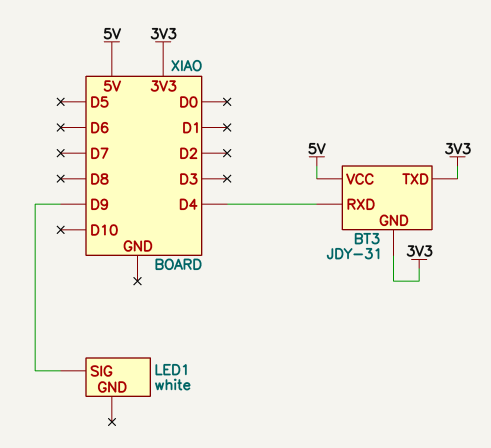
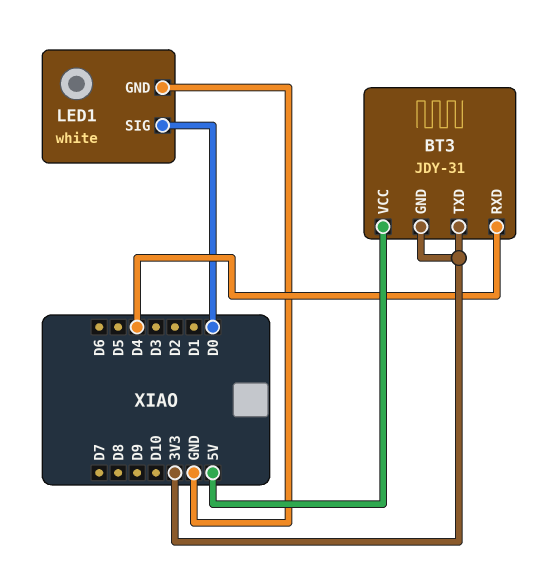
LED1 pin GND: none -> GND
LED1 pin SIG: D9 -> D0

